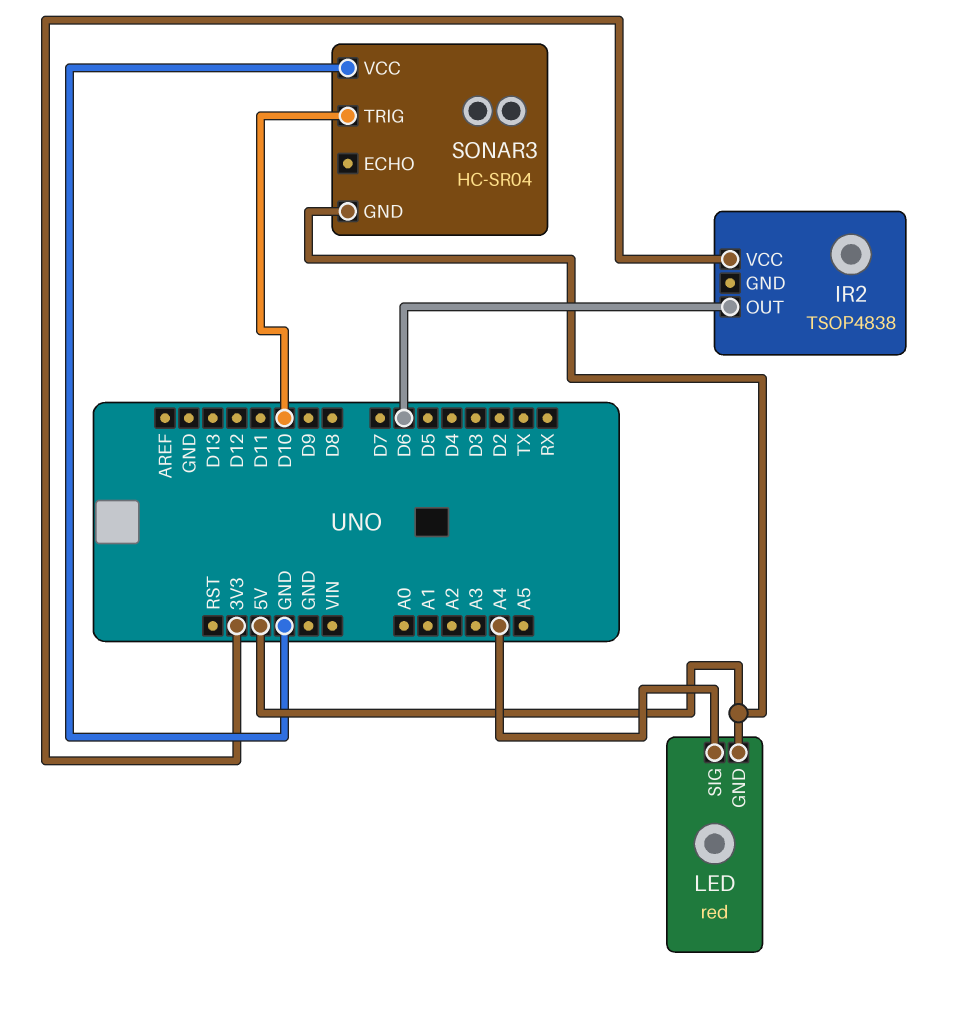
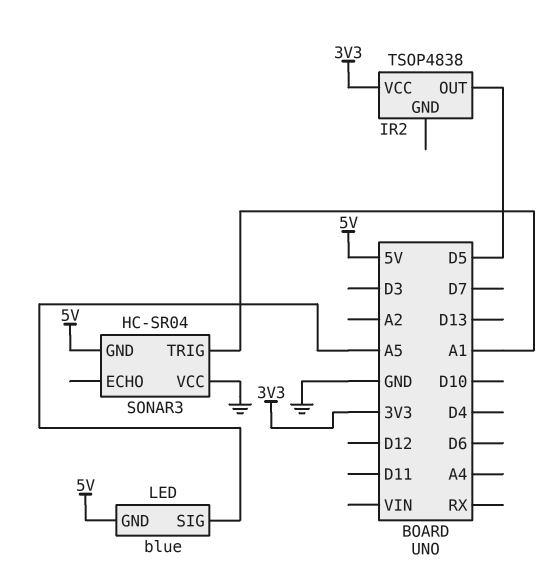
IR2 pin OUT: D6 -> D5
LED: red -> blue
LED pin SIG: A4 -> A5
SONAR3 pin TRIG: D10 -> A1

